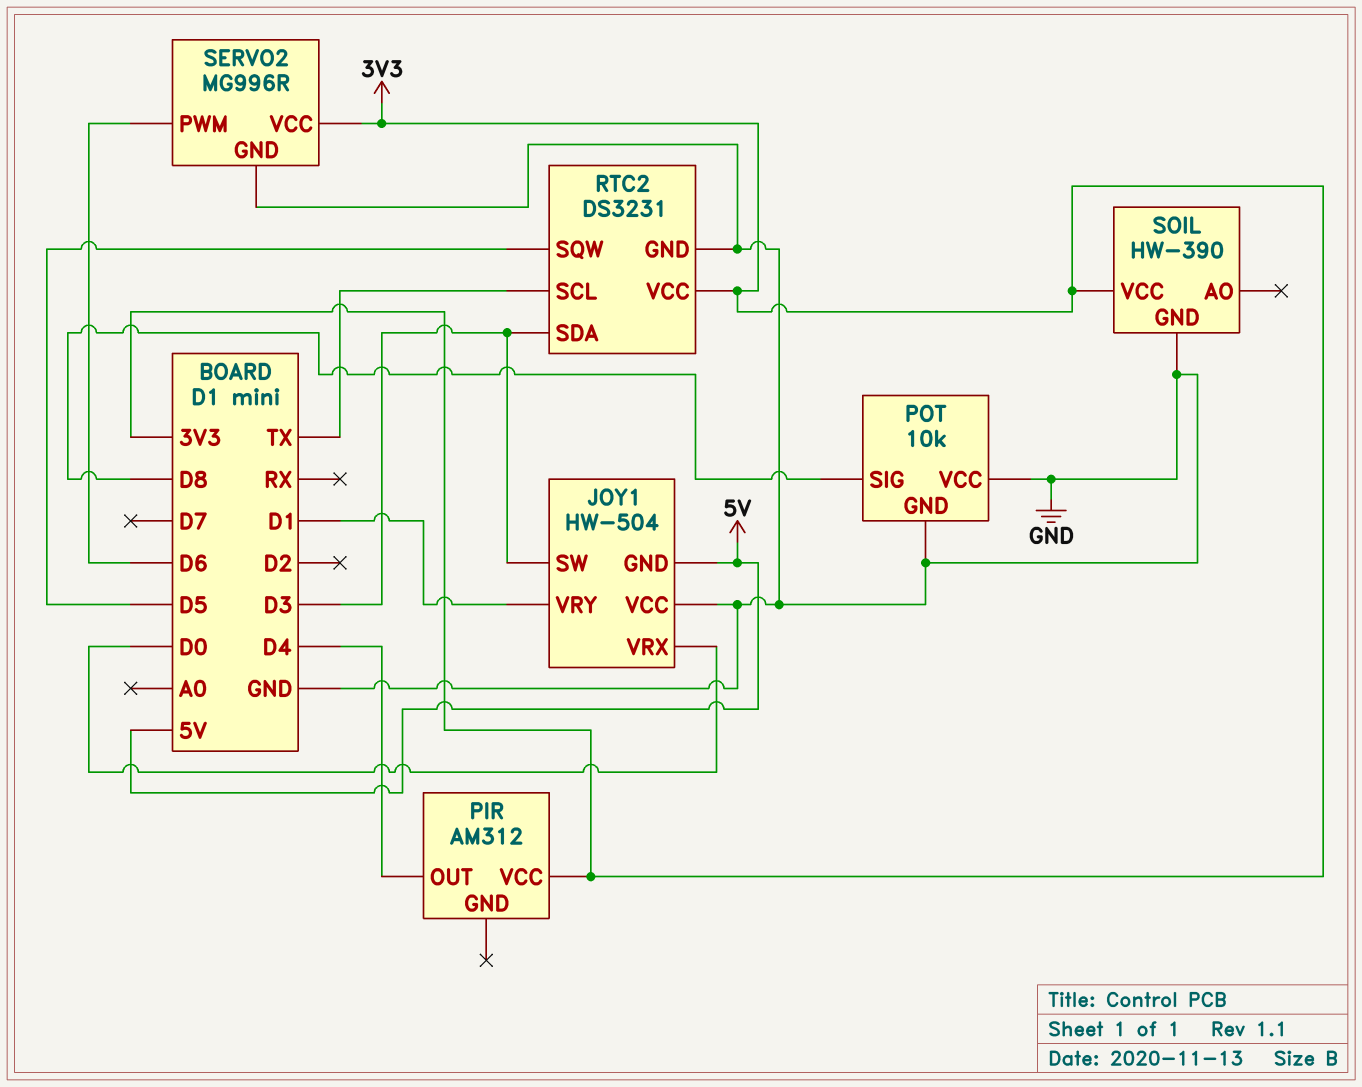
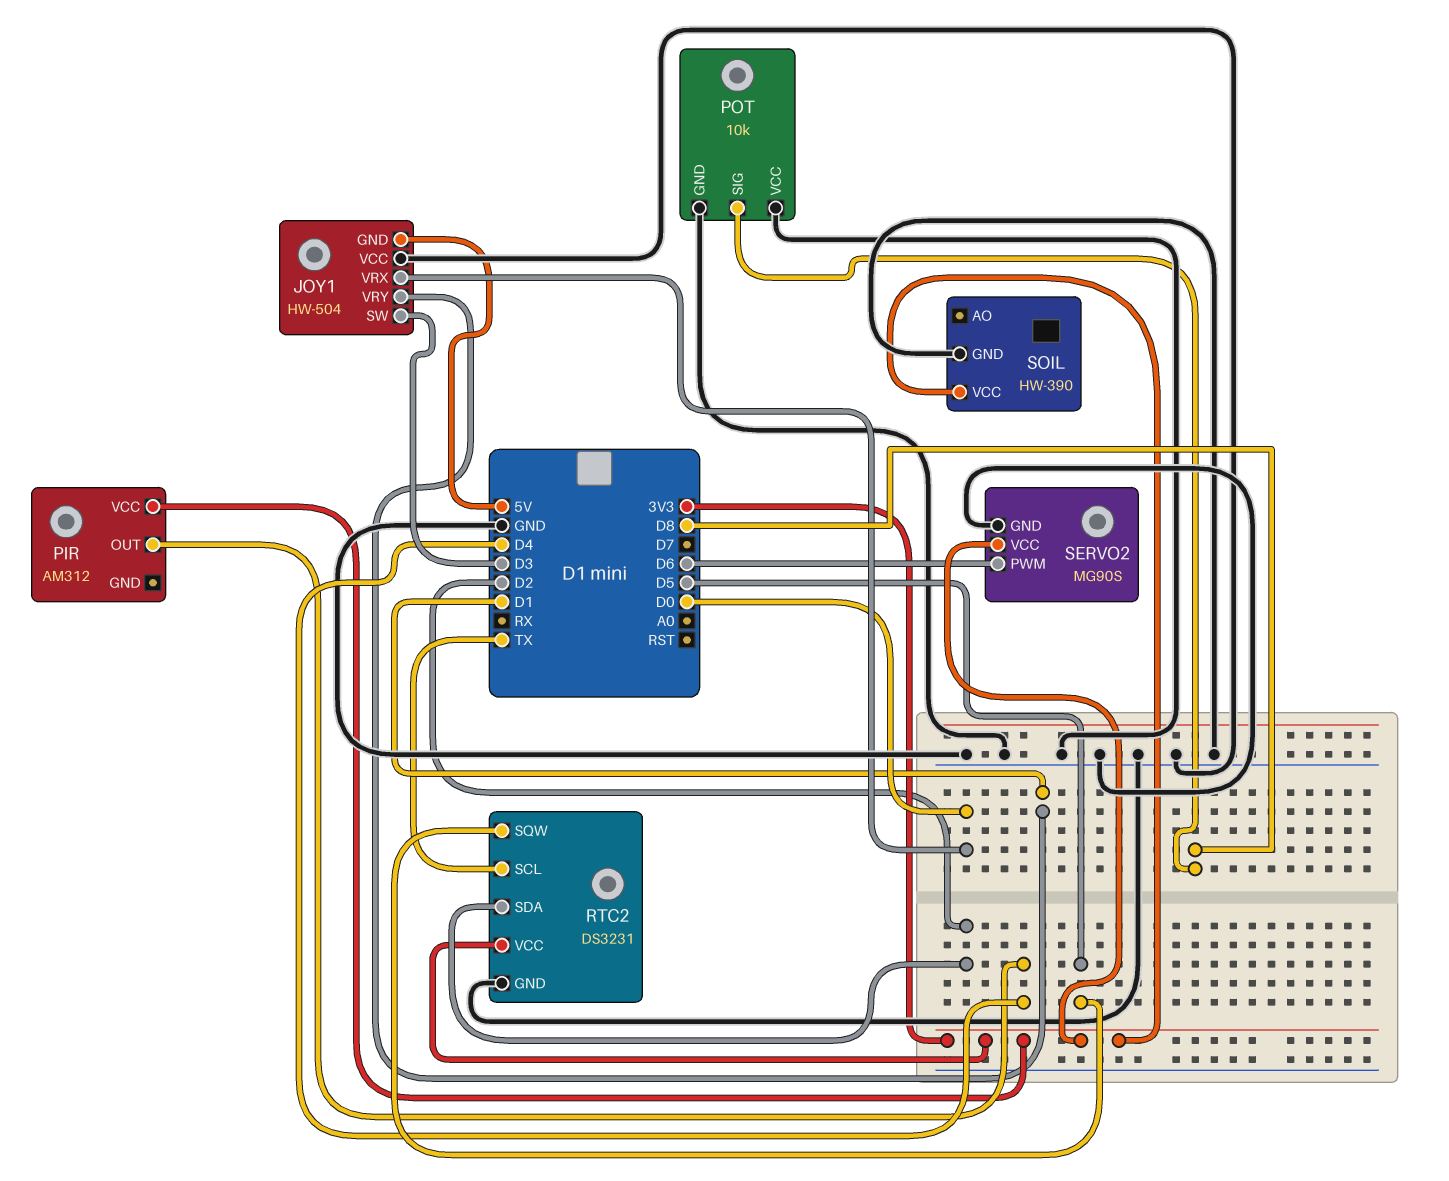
RTC2 pin SDA: D3 -> D2
SERVO2: MG996R -> MG90S

